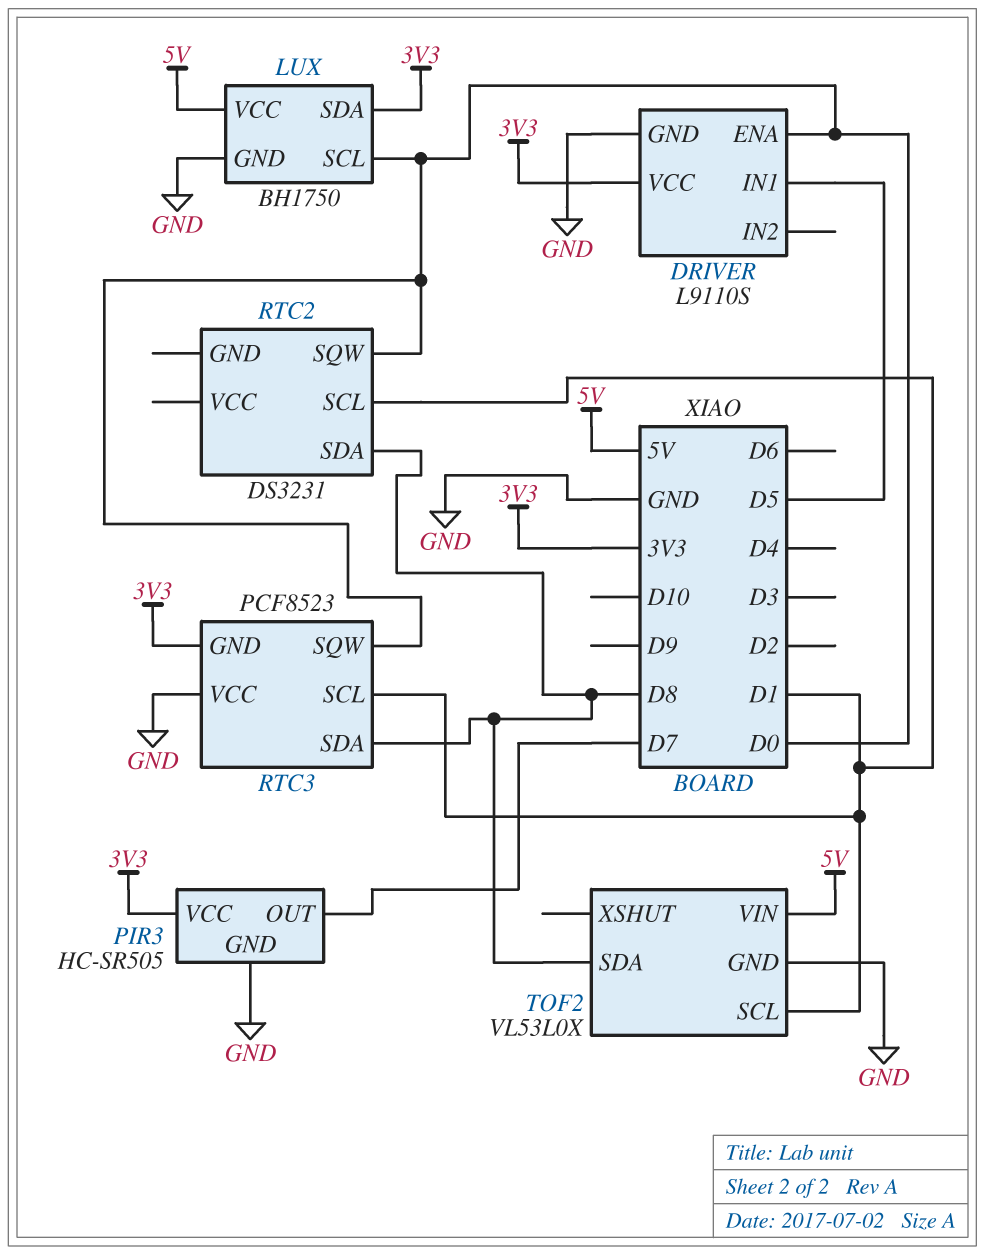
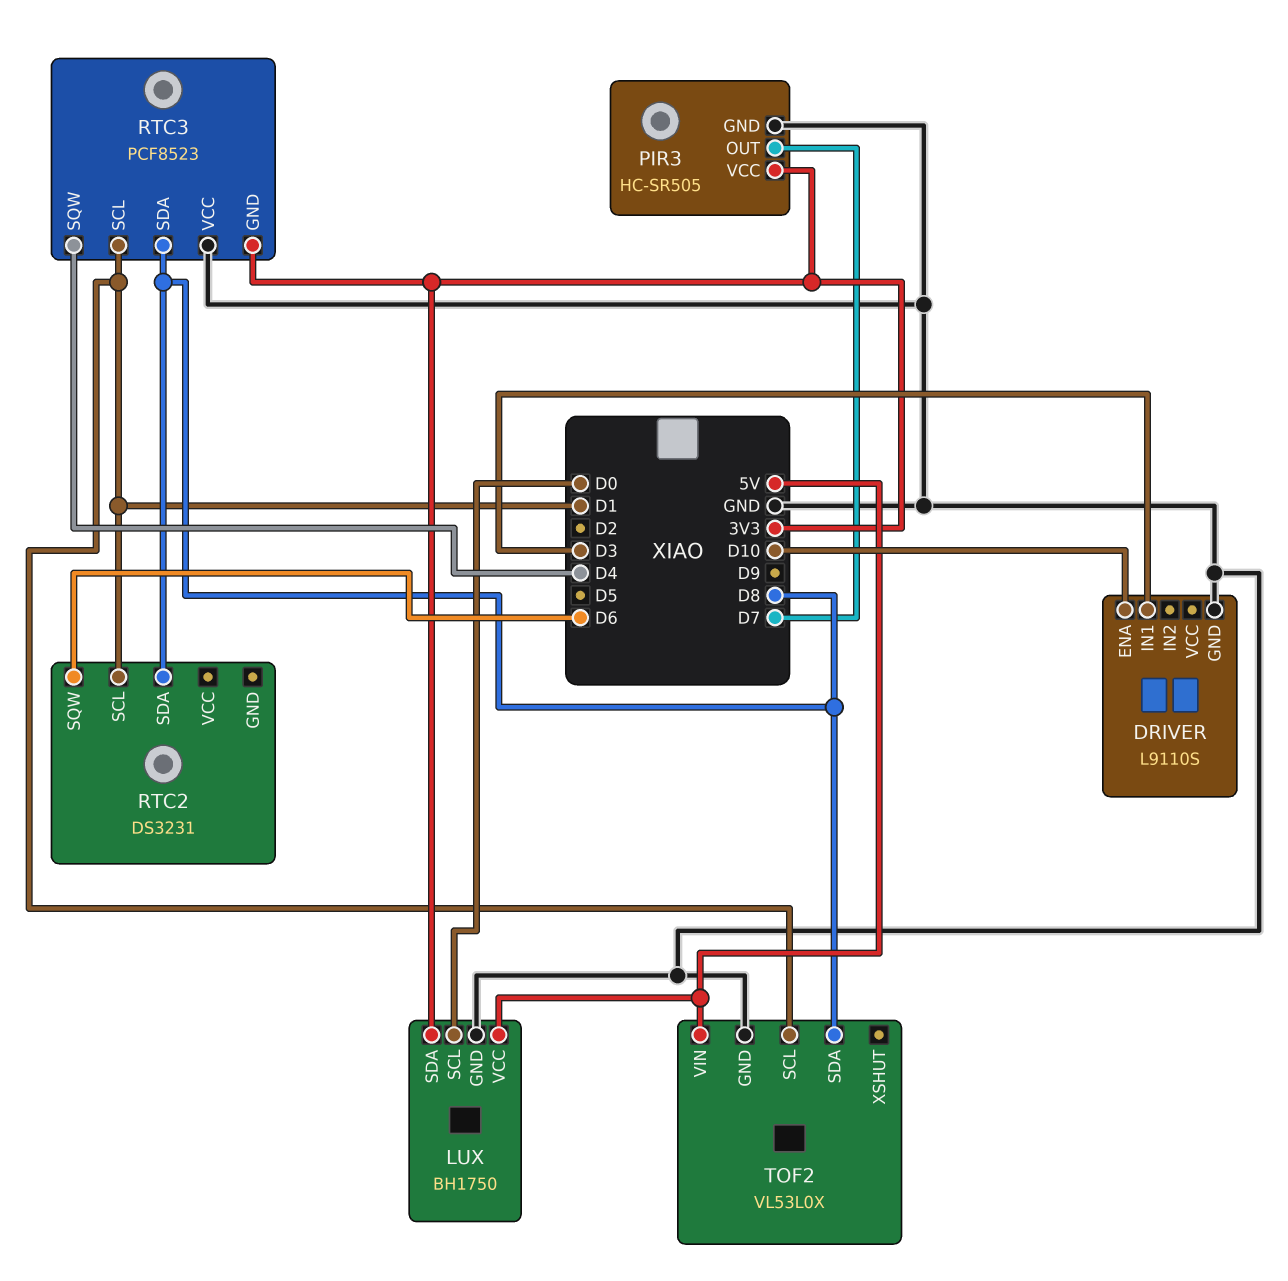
DRIVER pin ENA: D0 -> D10
DRIVER pin IN1: D5 -> D3
DRIVER pin VCC: 3V3 -> none
RTC2 pin SQW: D0 -> D6
RTC3 pin SQW: D0 -> D4

